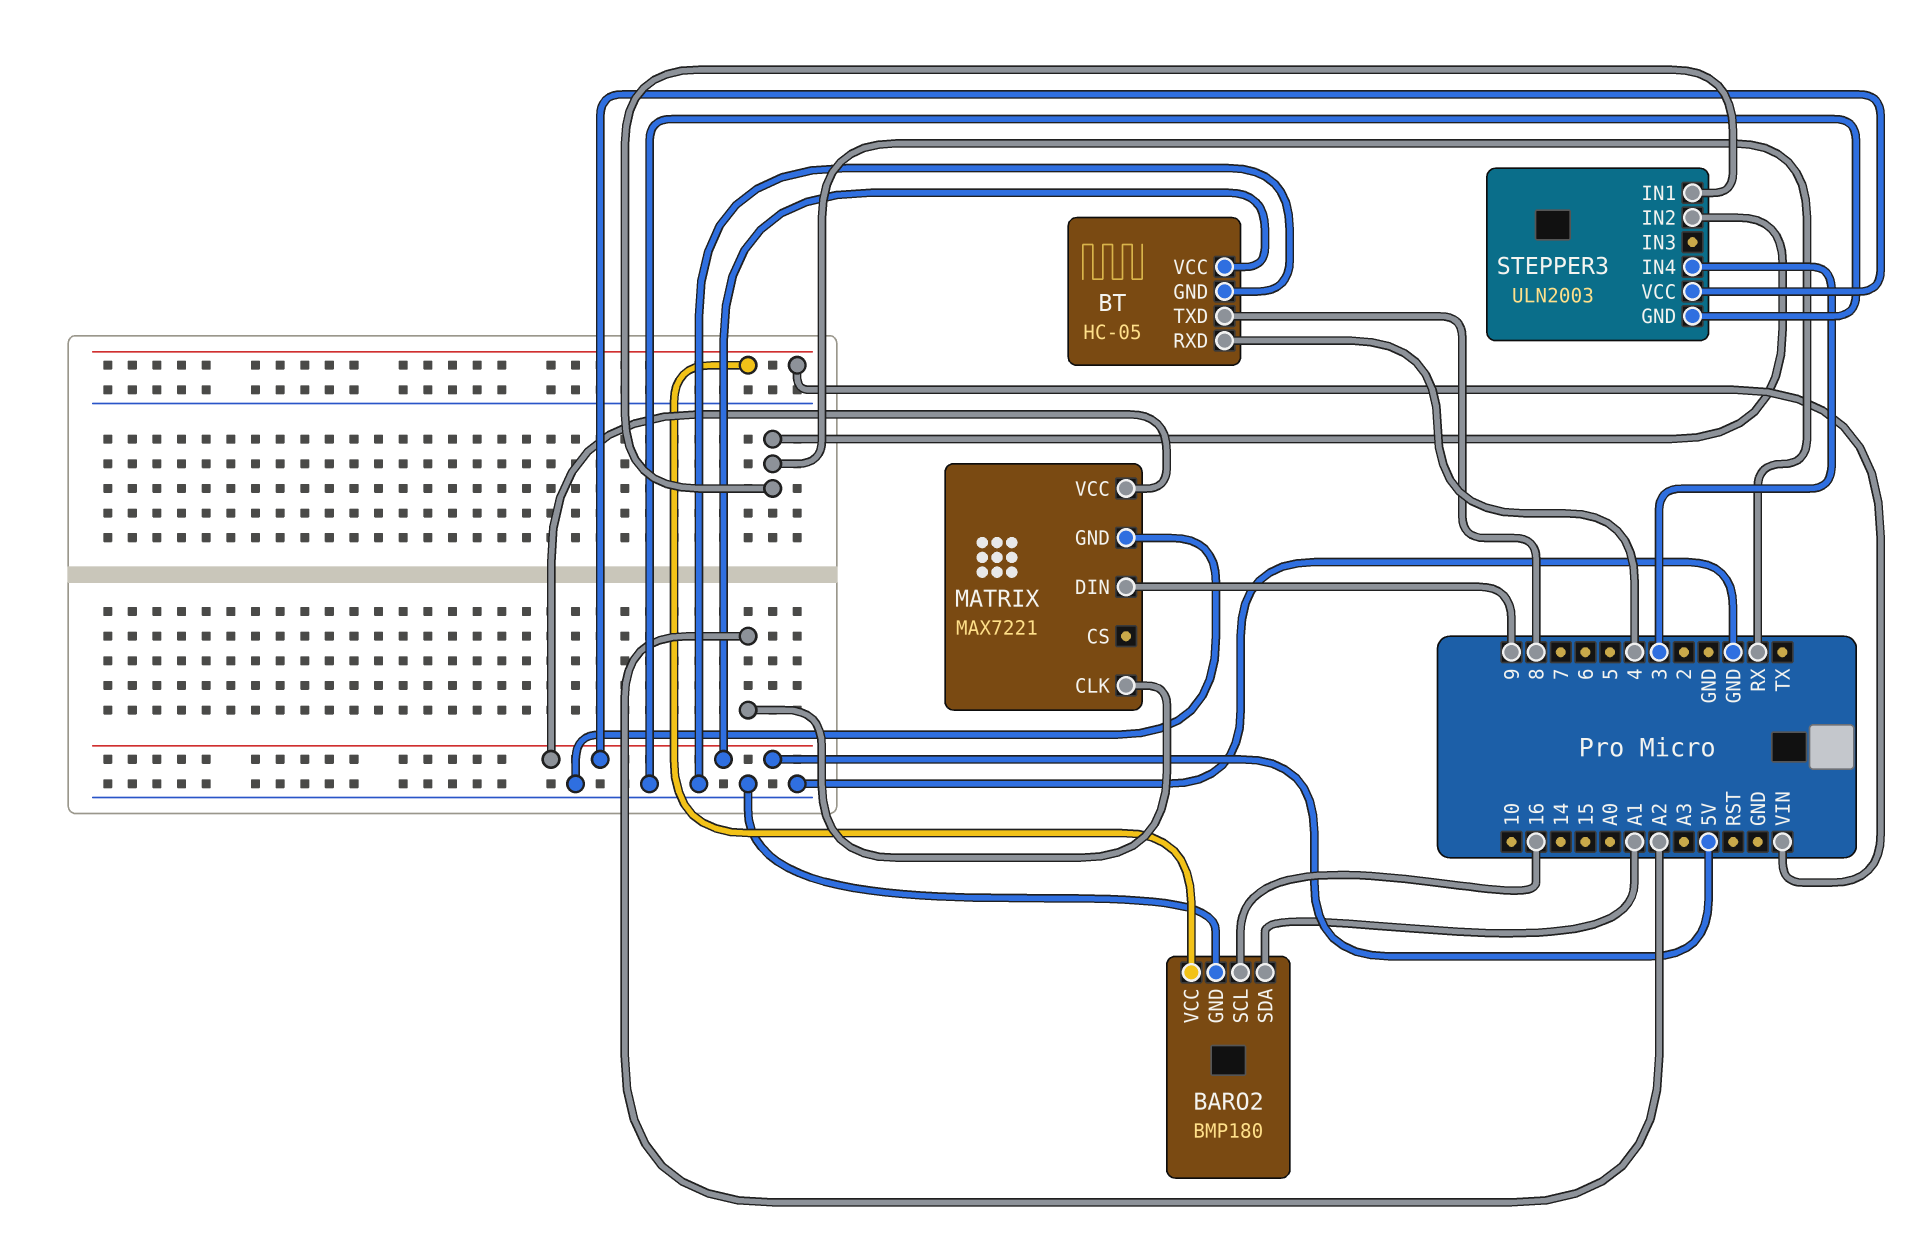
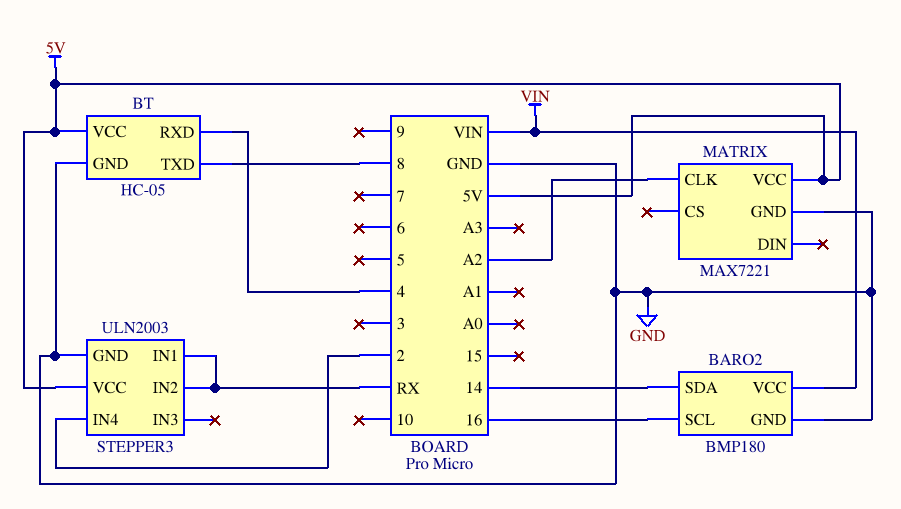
BARO2 pin SDA: A1 -> 14
MATRIX pin DIN: 9 -> none
STEPPER3 pin IN4: 3 -> 2

